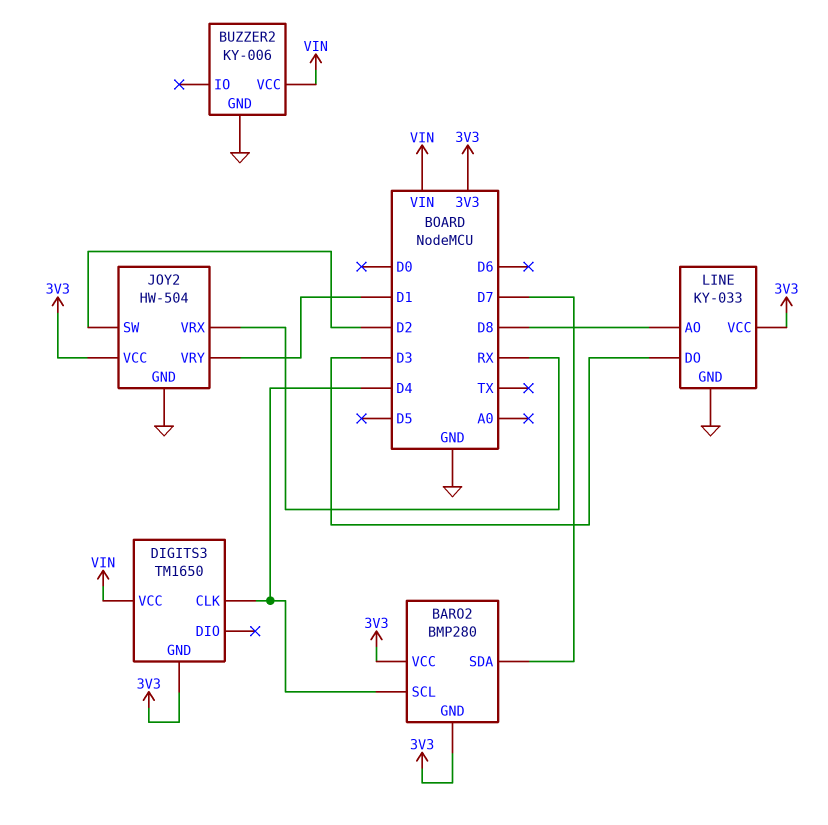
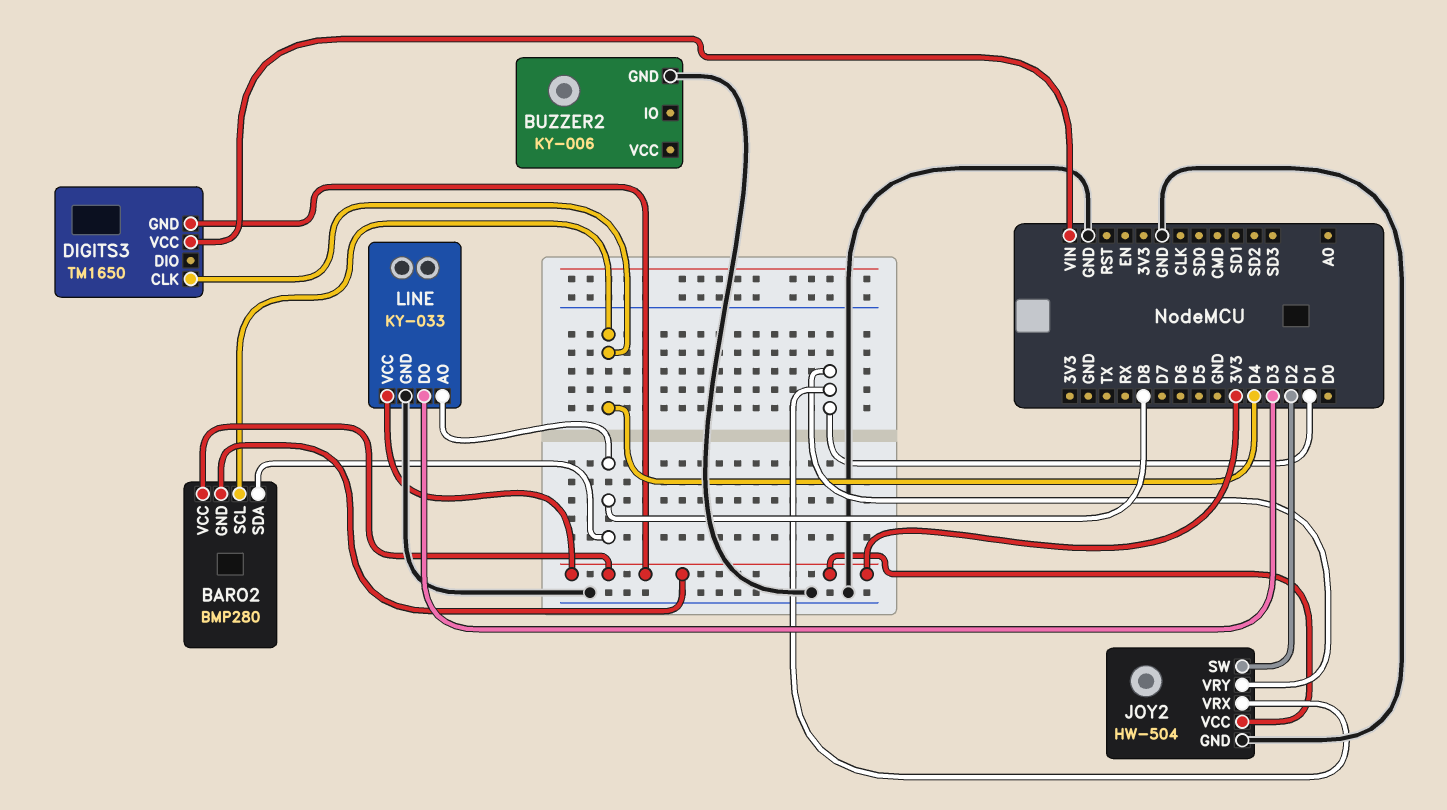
BARO2 pin SDA: D7 -> D8
BUZZER2 pin VCC: VIN -> none
JOY2 pin VRX: RX -> D1

